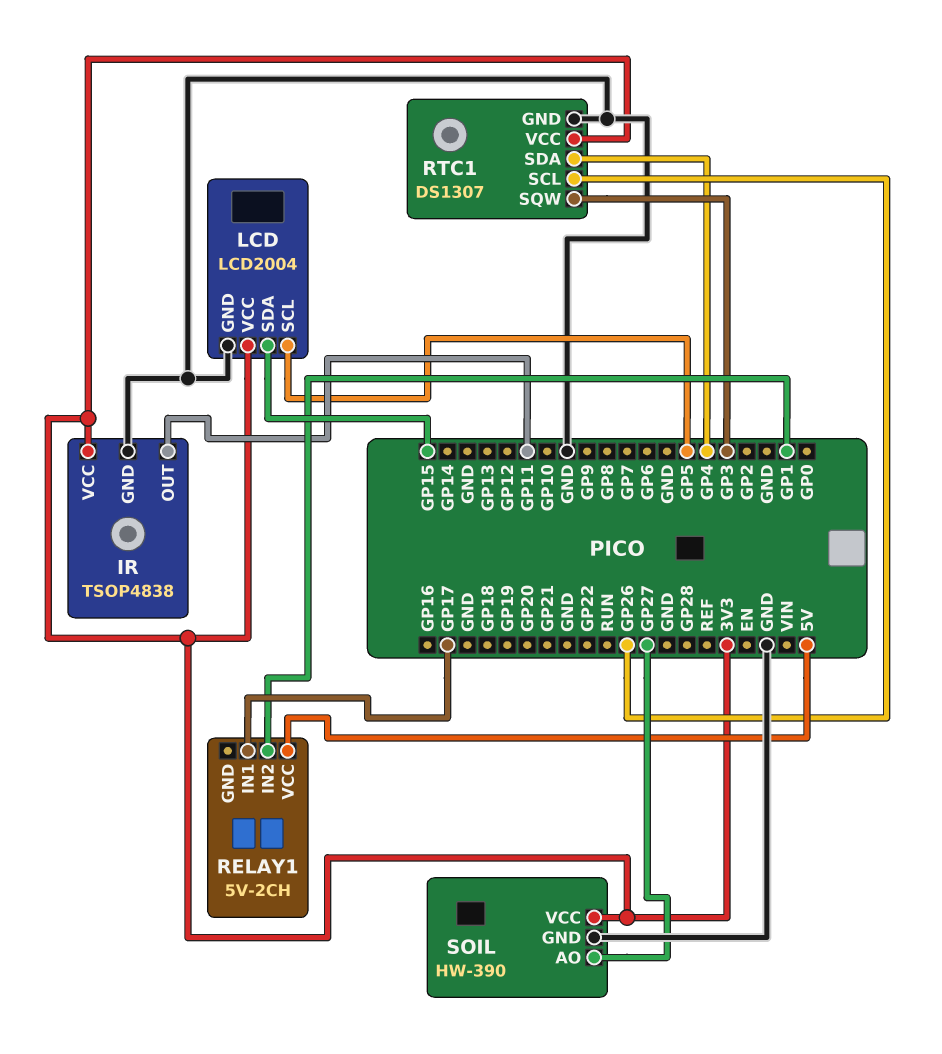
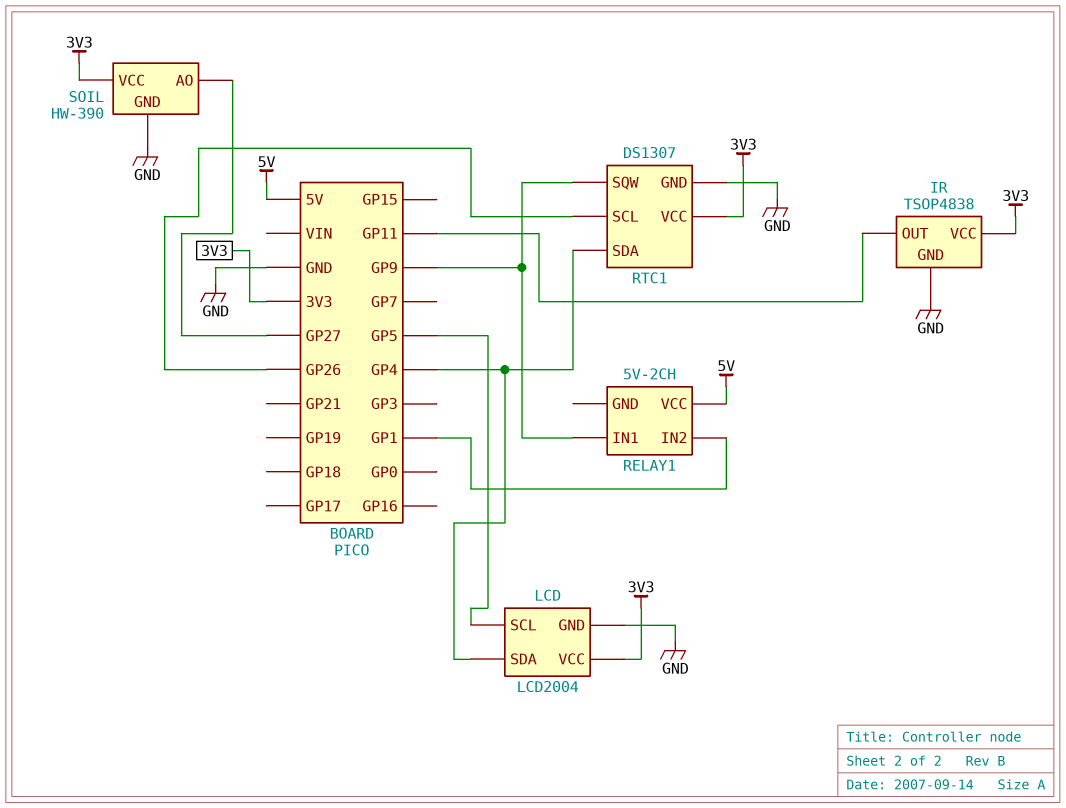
LCD pin SDA: GP15 -> GP4
RELAY1 pin IN1: GP17 -> GP9
RTC1 pin SQW: GP3 -> GP9

